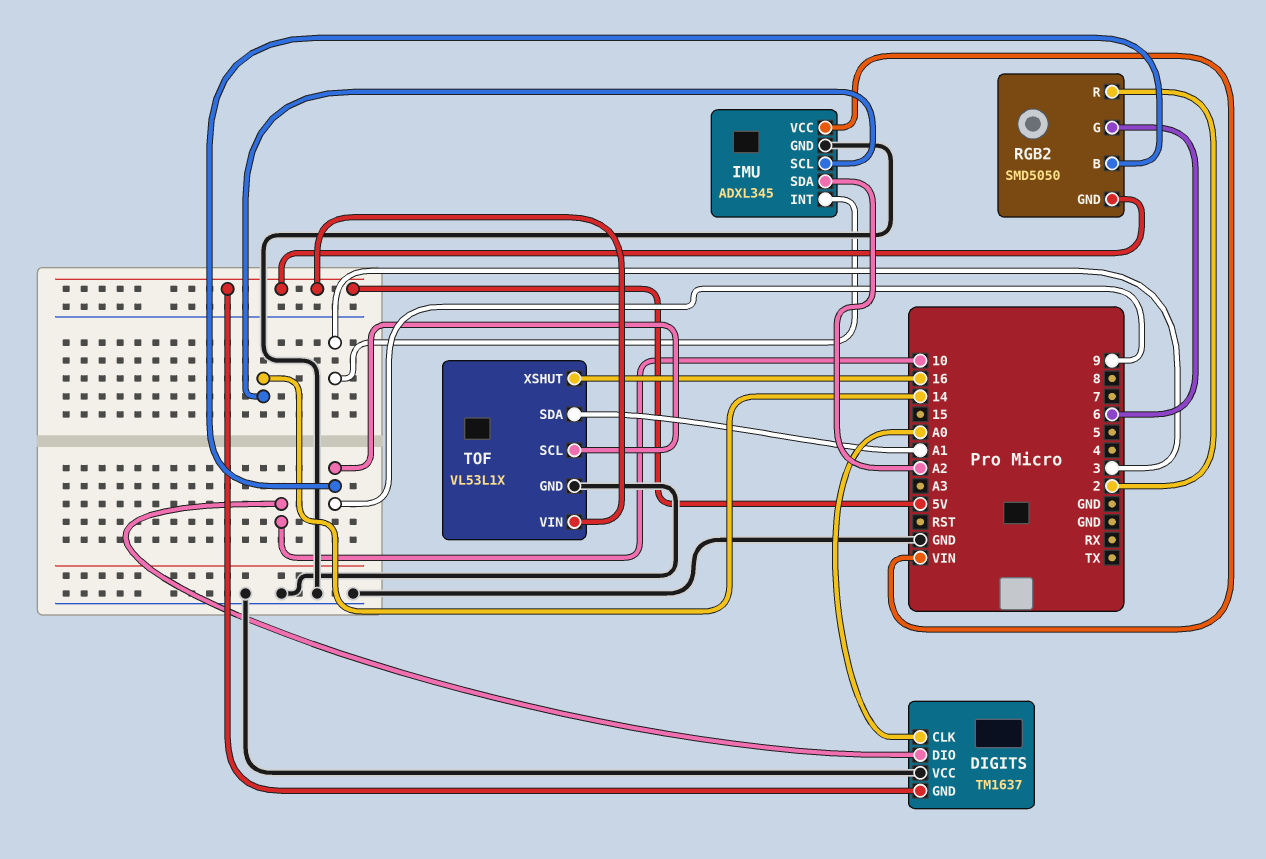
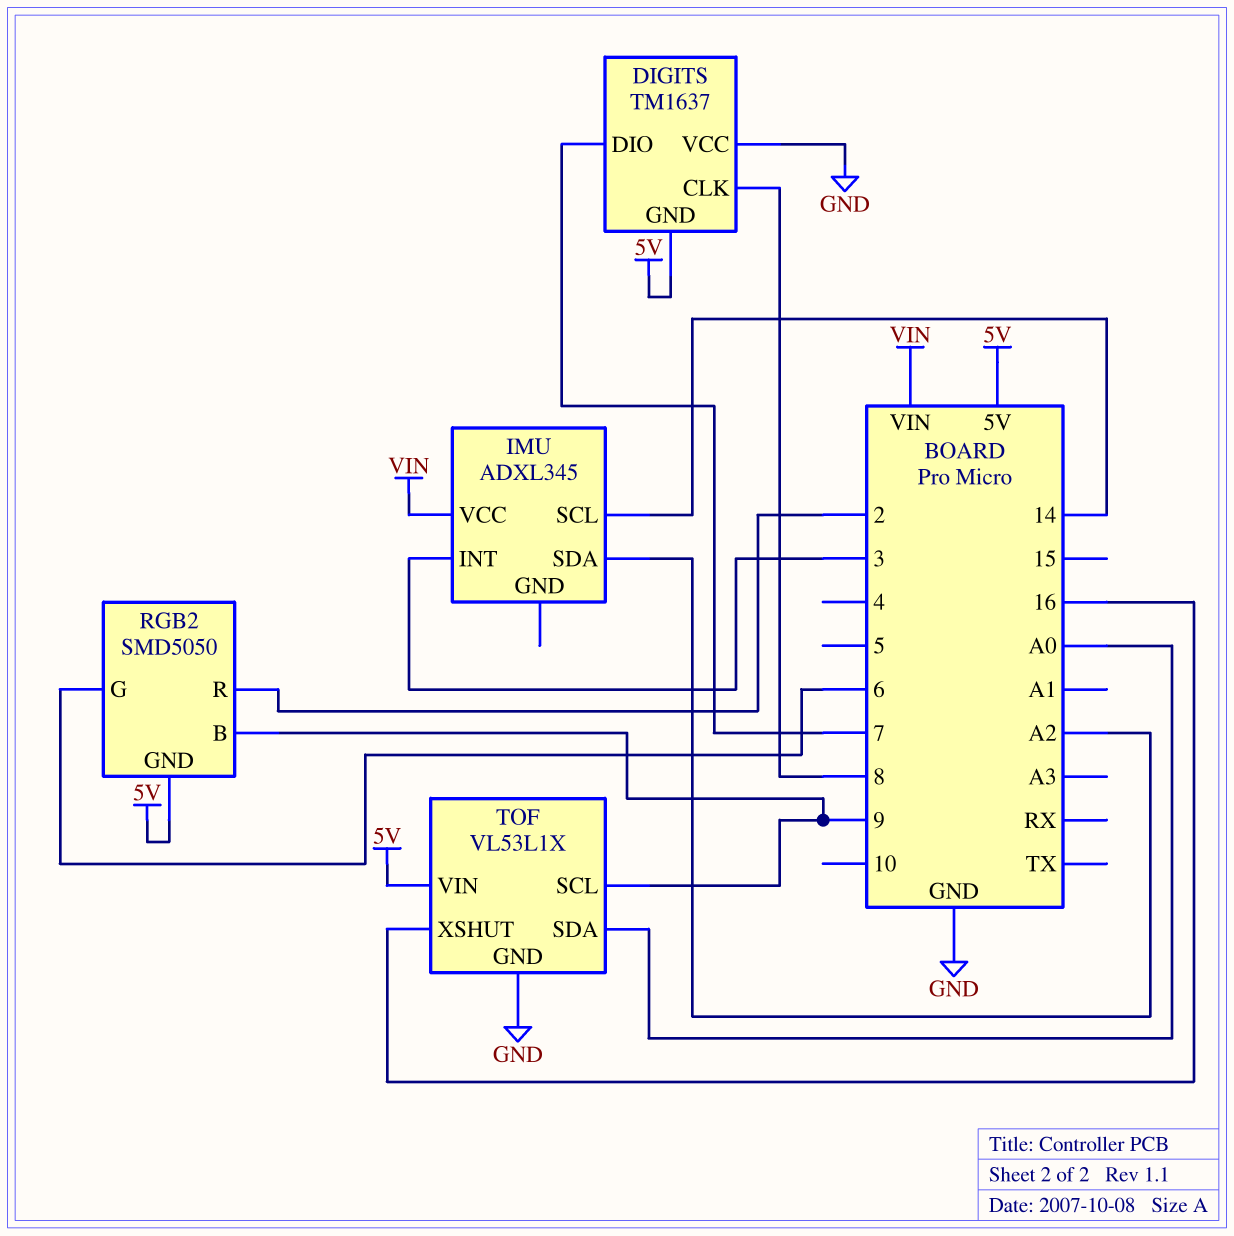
DIGITS pin CLK: A0 -> 8
DIGITS pin DIO: 10 -> 7
IMU pin GND: GND -> none
TOF pin SDA: A1 -> A0

